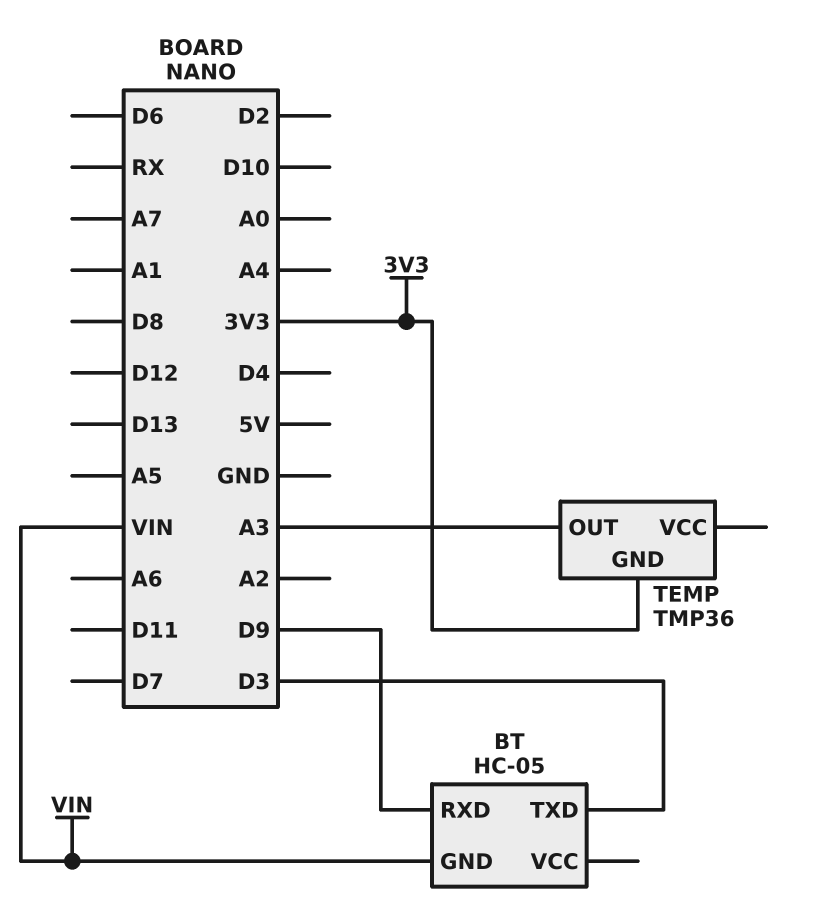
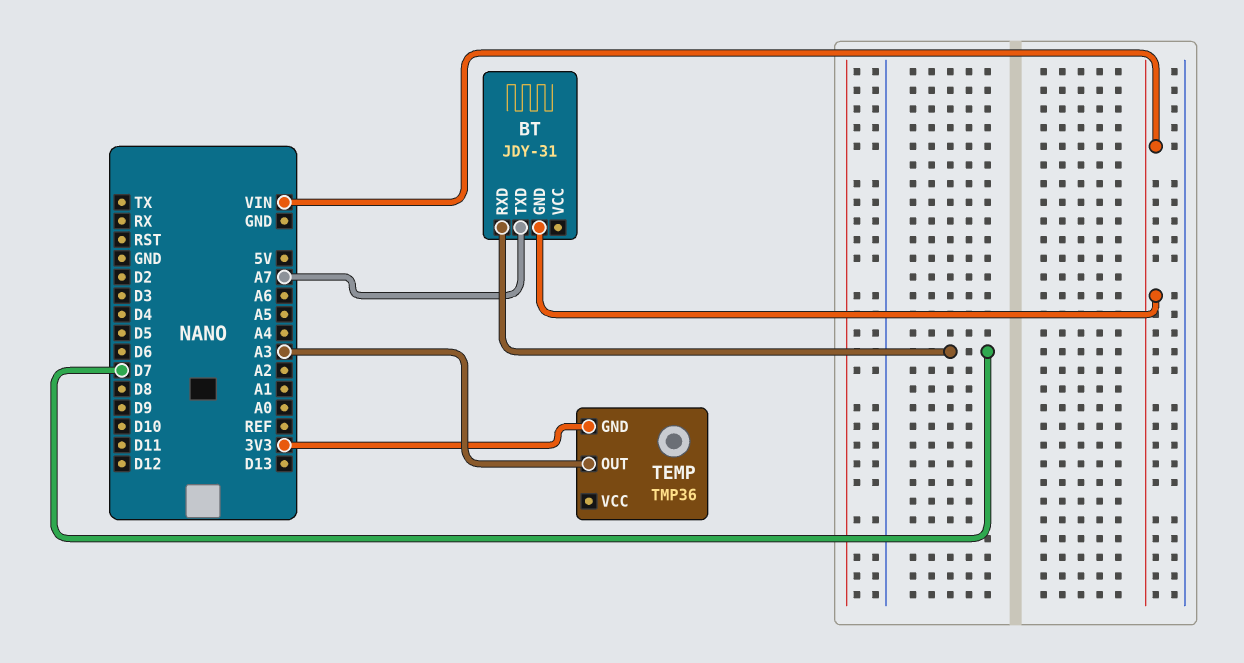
BT: HC-05 -> JDY-31
BT pin RXD: D9 -> D7
BT pin TXD: D3 -> A7

